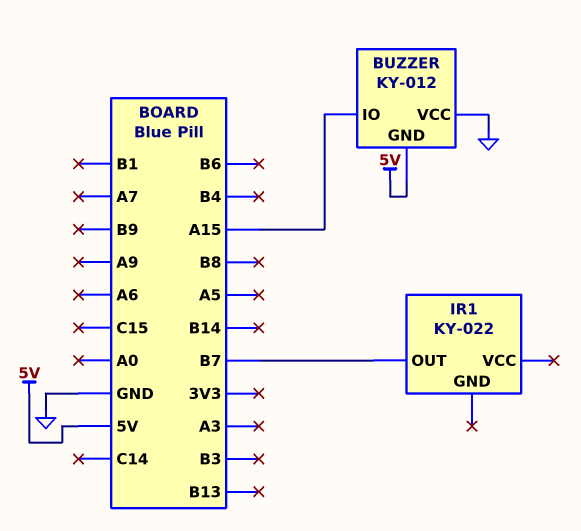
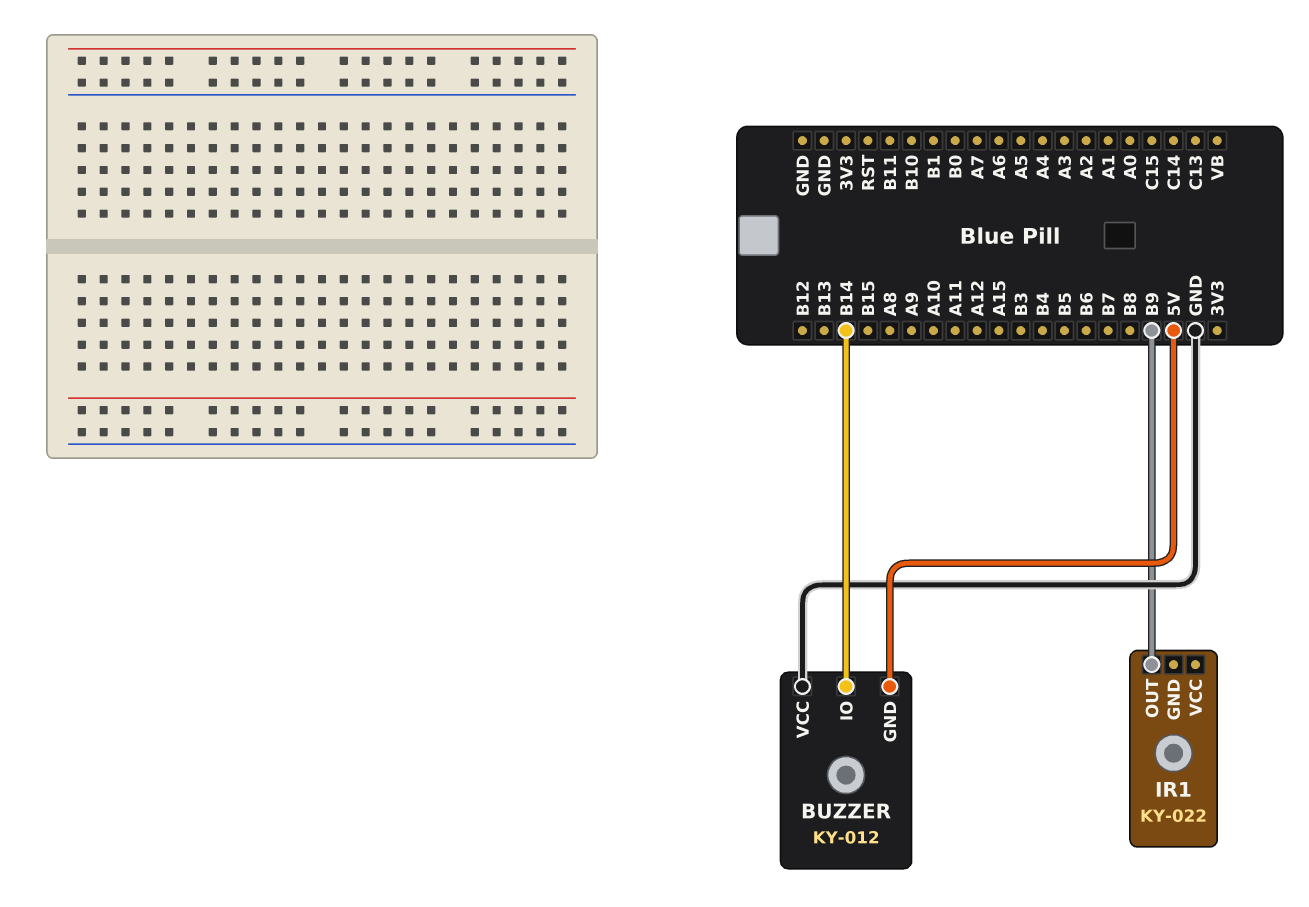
BUZZER pin IO: A15 -> B14
IR1 pin OUT: B7 -> B9

